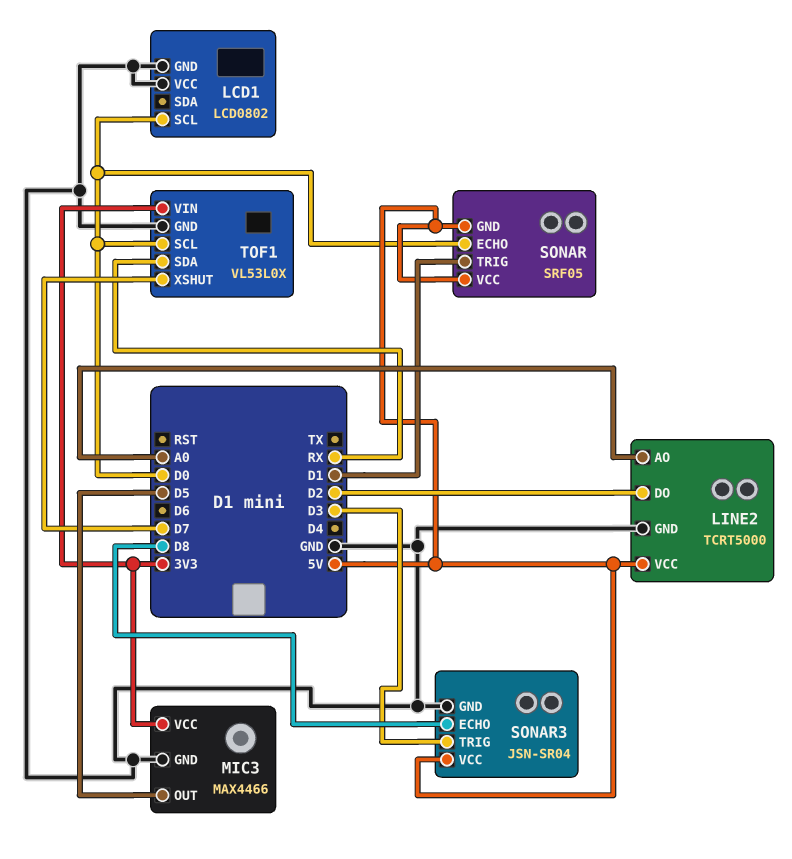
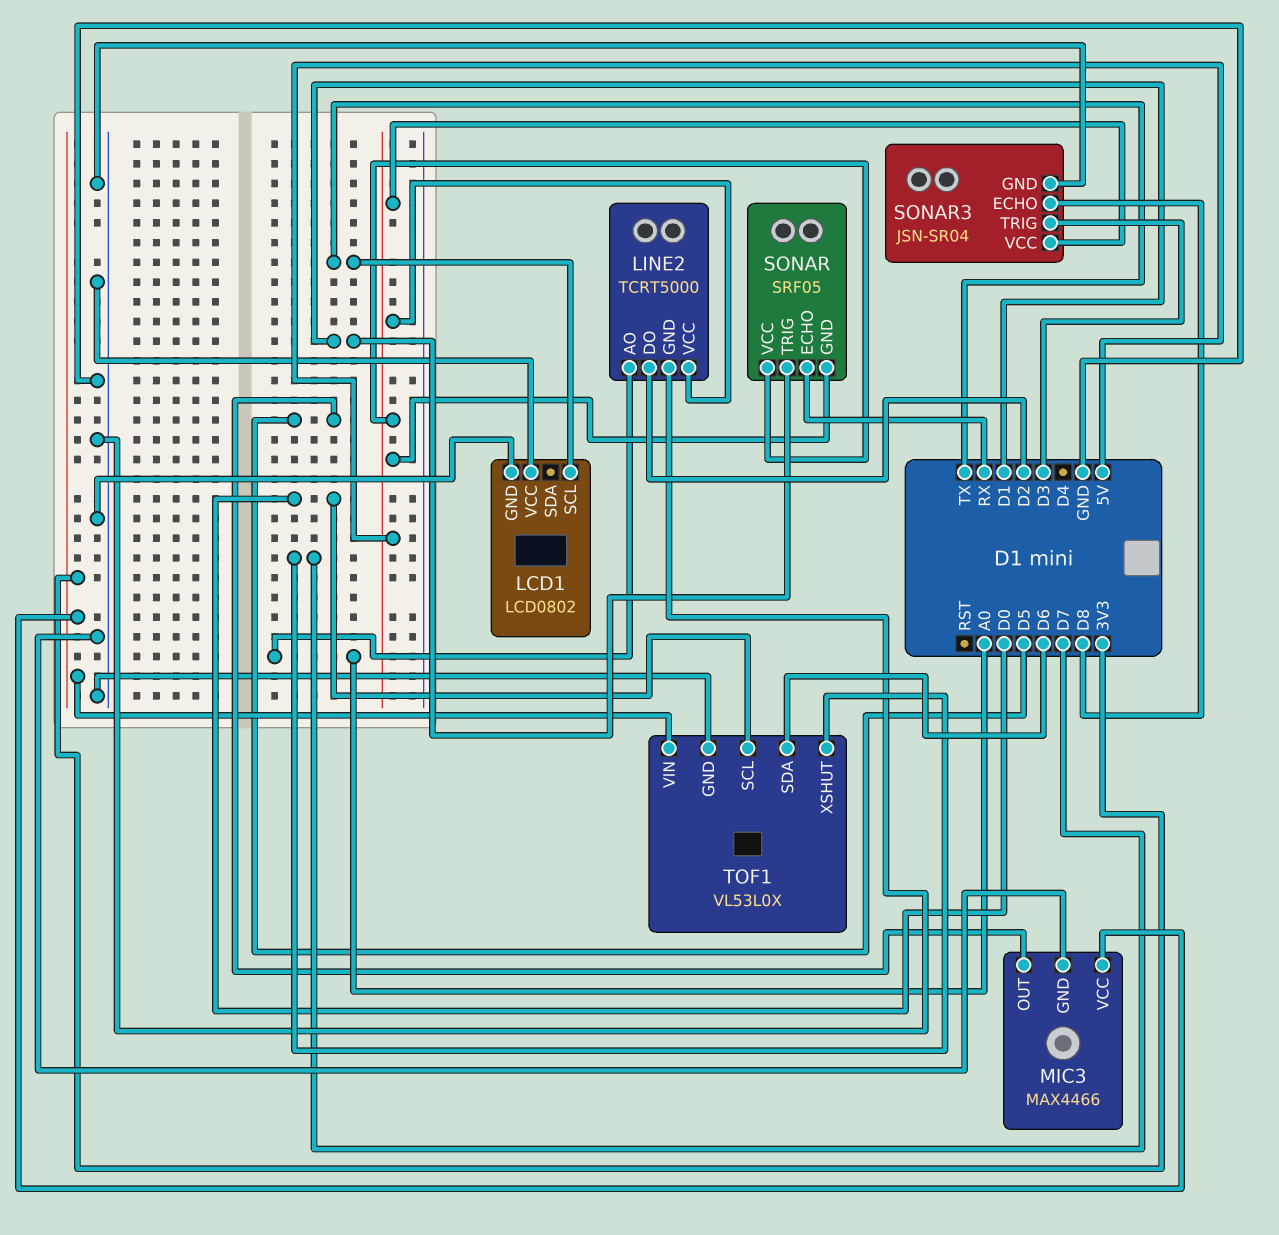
LCD1 pin SCL: D0 -> TX
SONAR pin ECHO: D0 -> RX
TOF1 pin SDA: RX -> D6

